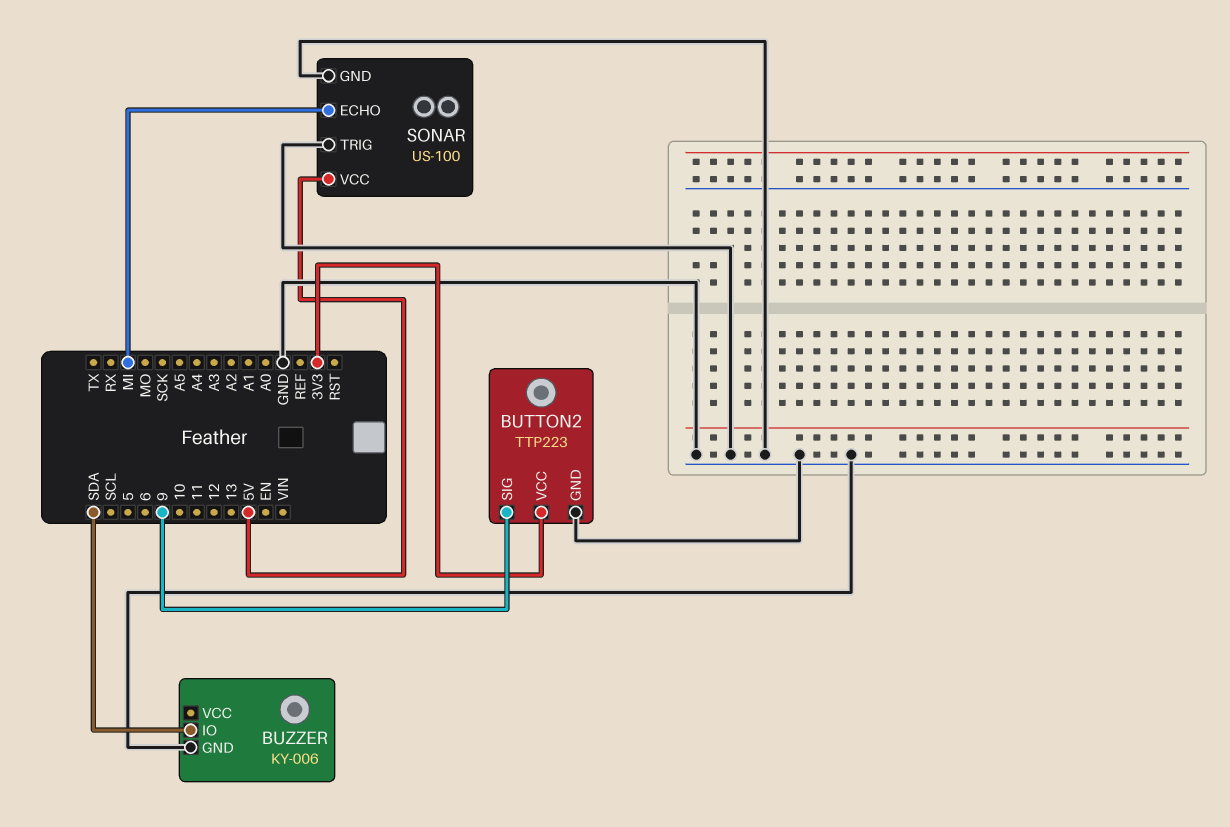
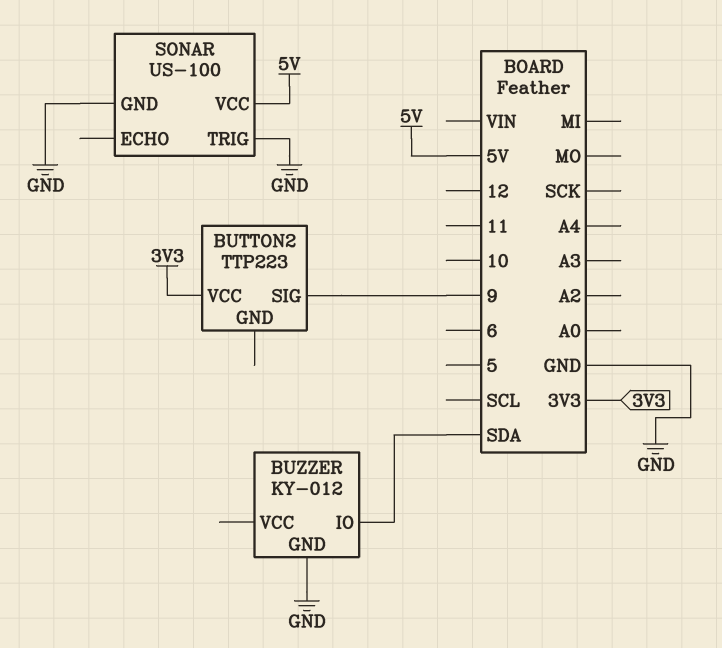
BUTTON2 pin GND: GND -> none
BUZZER: KY-006 -> KY-012
SONAR pin ECHO: MI -> none

